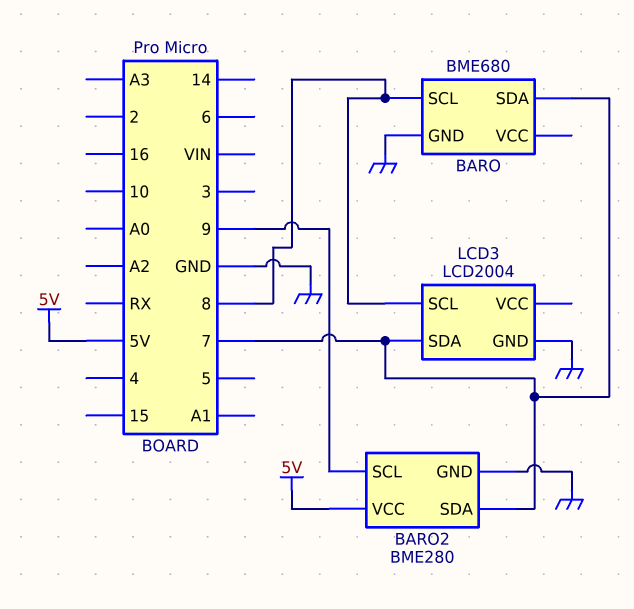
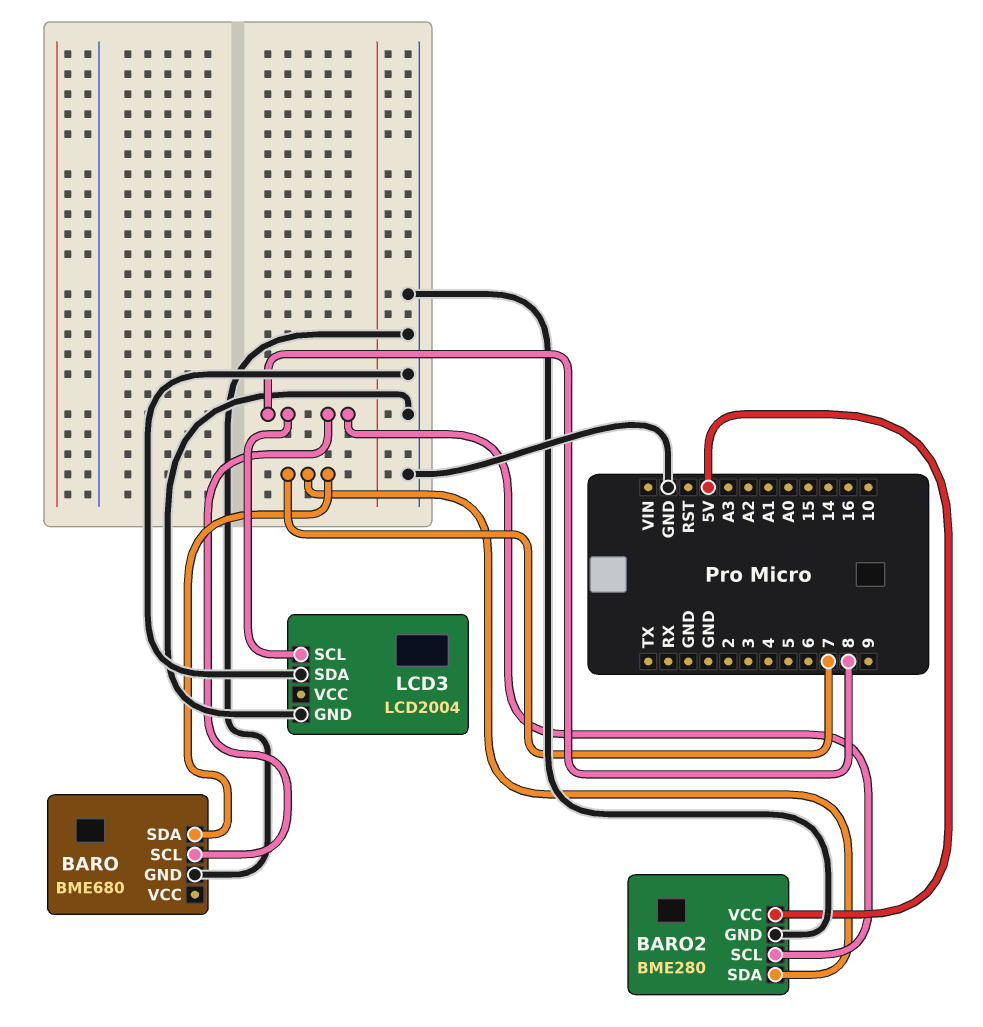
BARO2 pin SCL: 9 -> 8
LCD3 pin SDA: 7 -> GND

